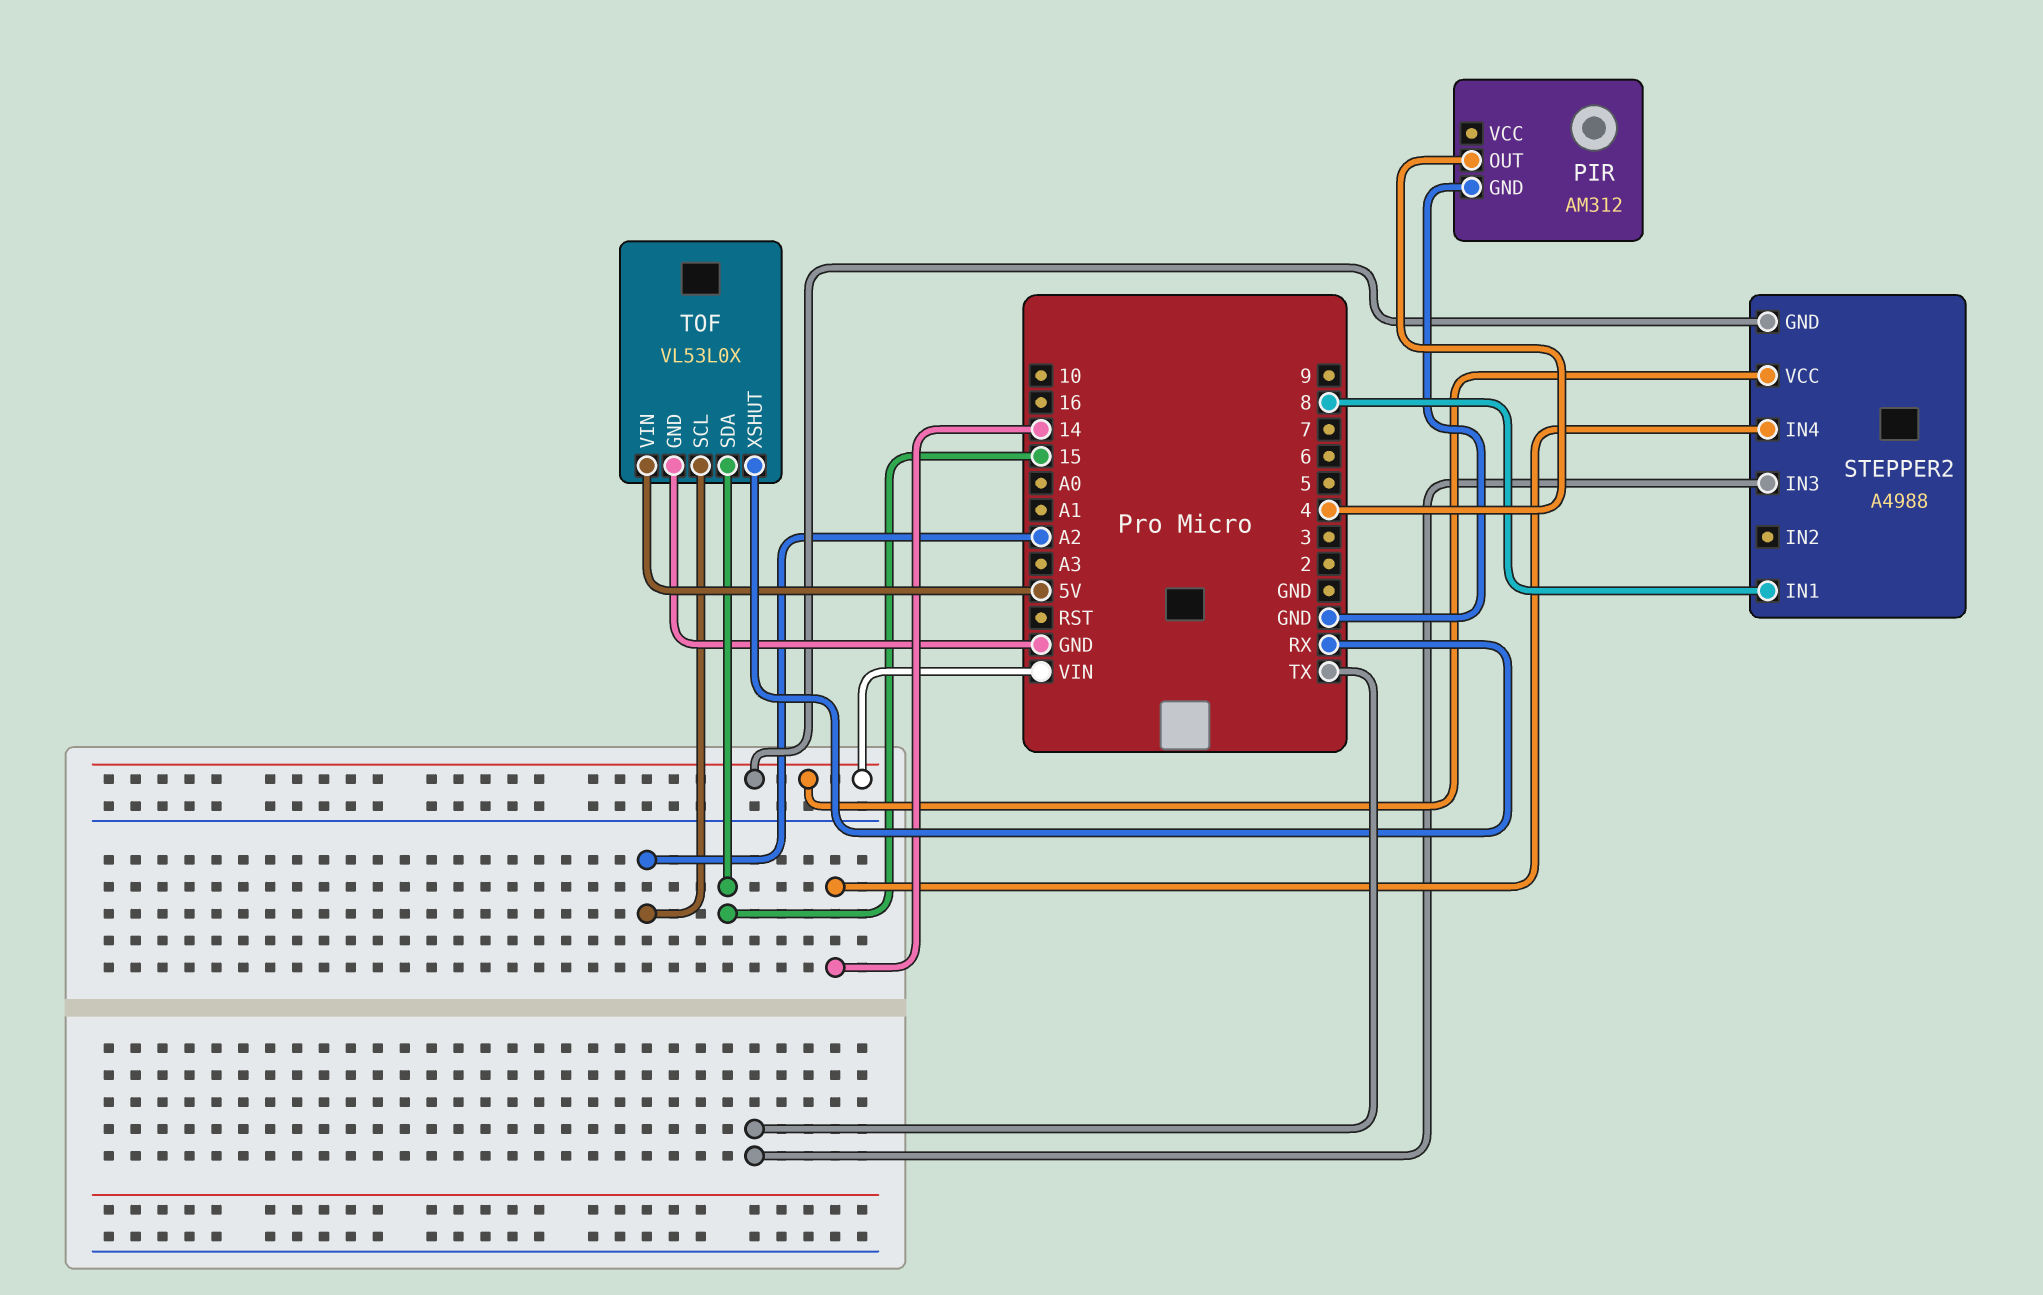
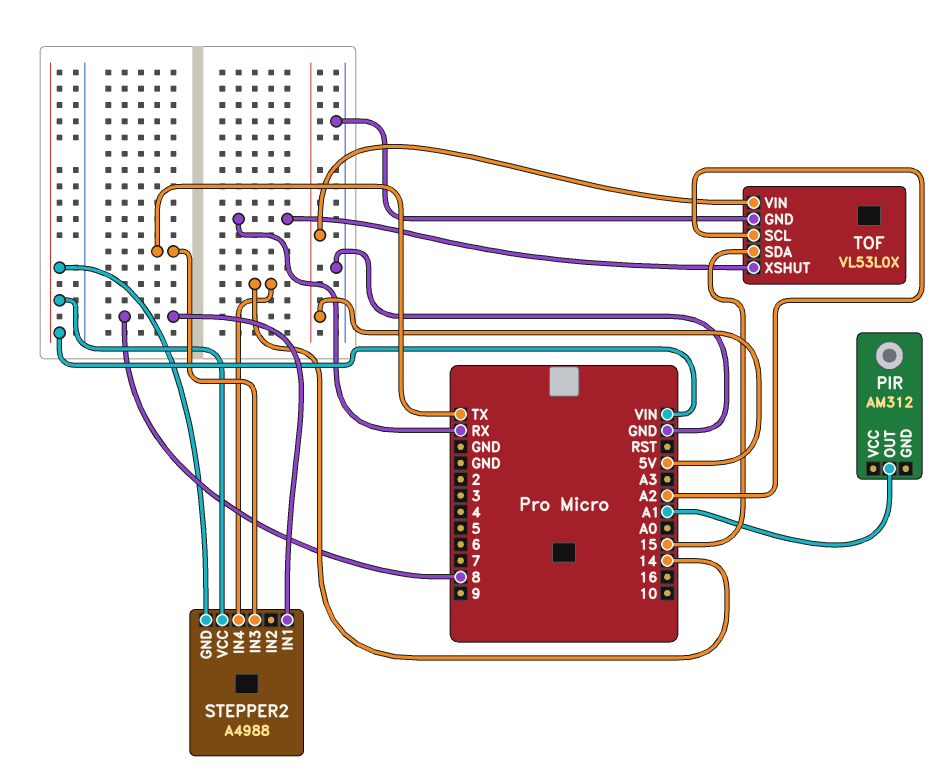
PIR pin GND: GND -> none
PIR pin OUT: 4 -> A1

